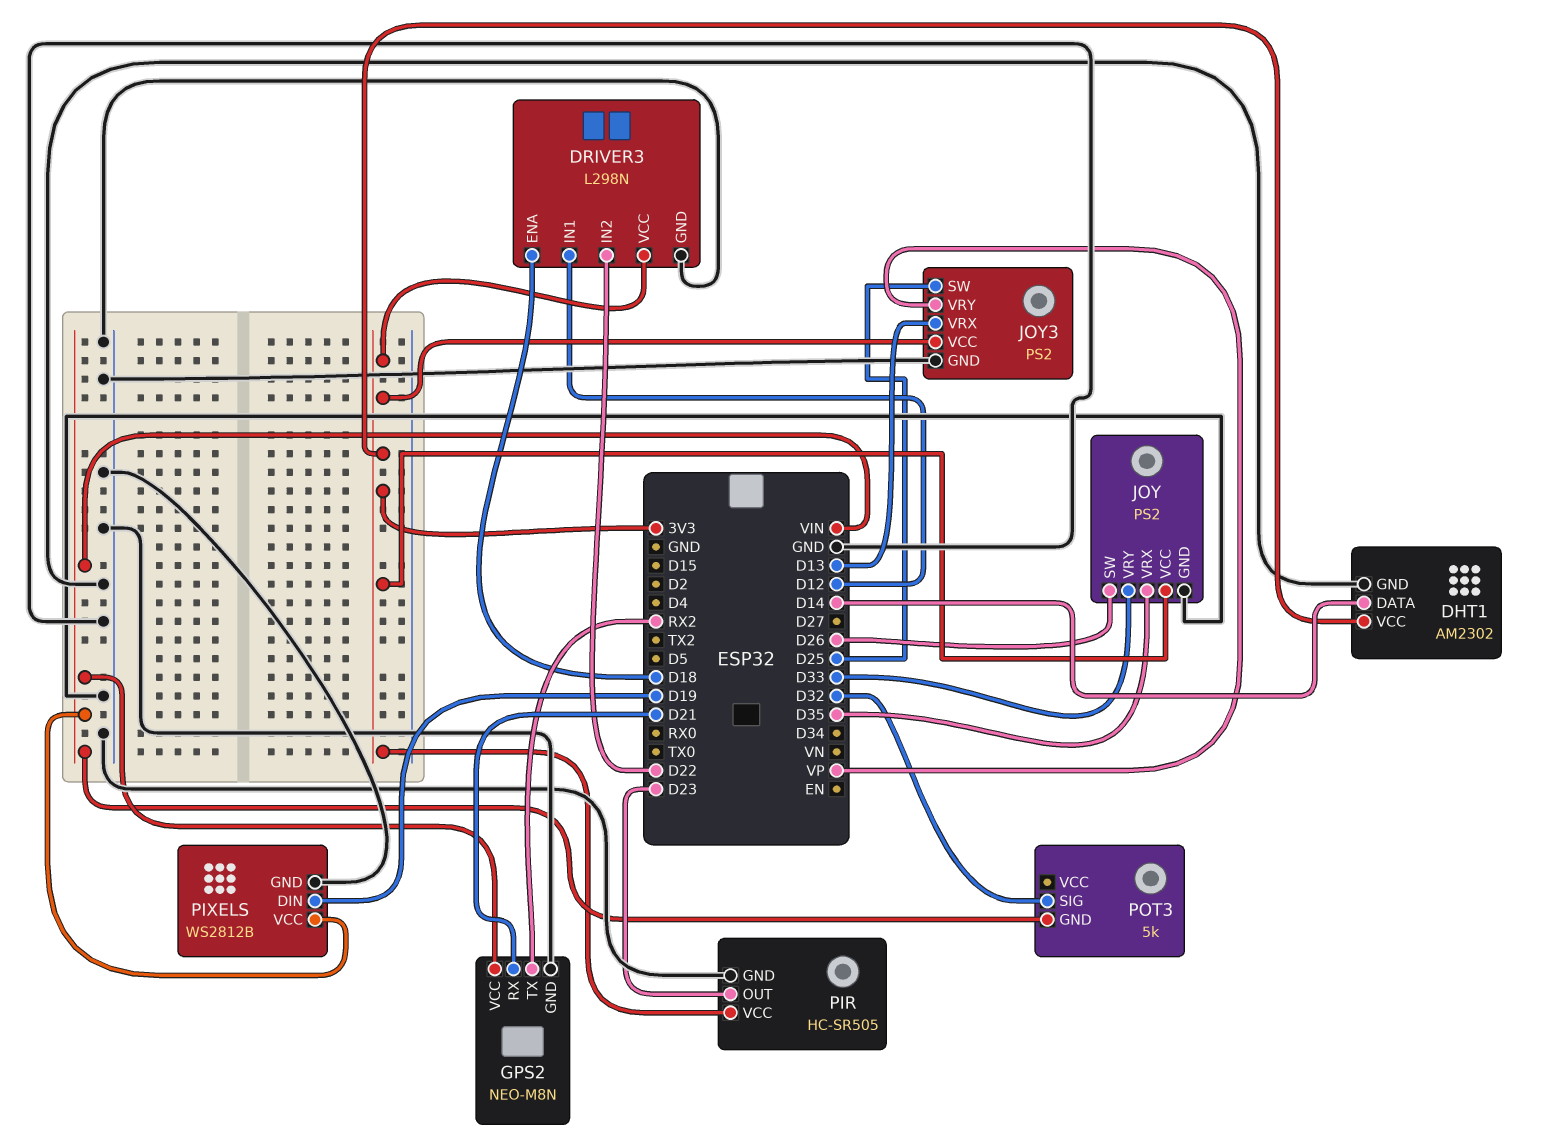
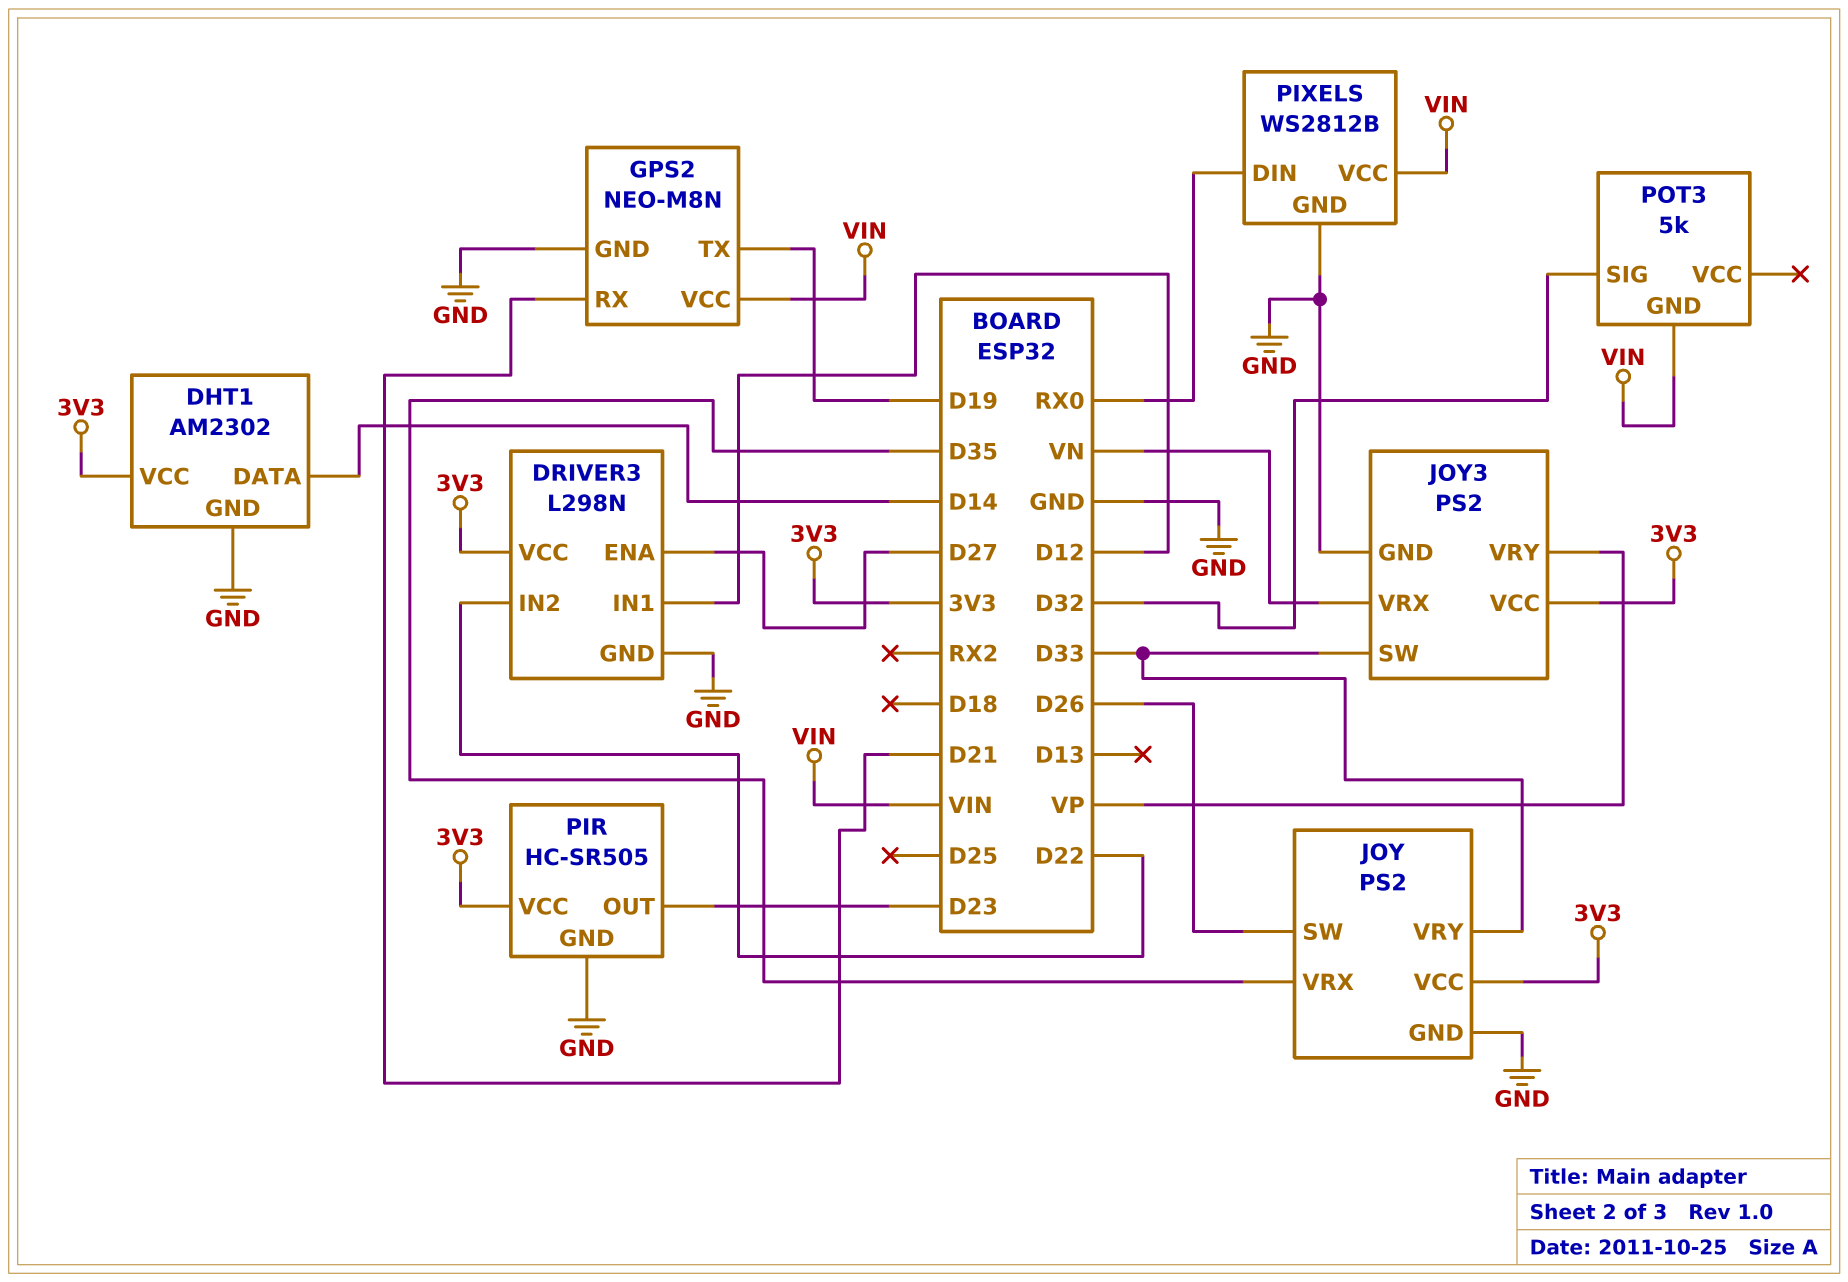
DRIVER3 pin ENA: D18 -> D27
GPS2 pin TX: RX2 -> D19
JOY3 pin SW: D25 -> D33
JOY3 pin VRX: D13 -> VN
PIXELS pin DIN: D19 -> RX0

